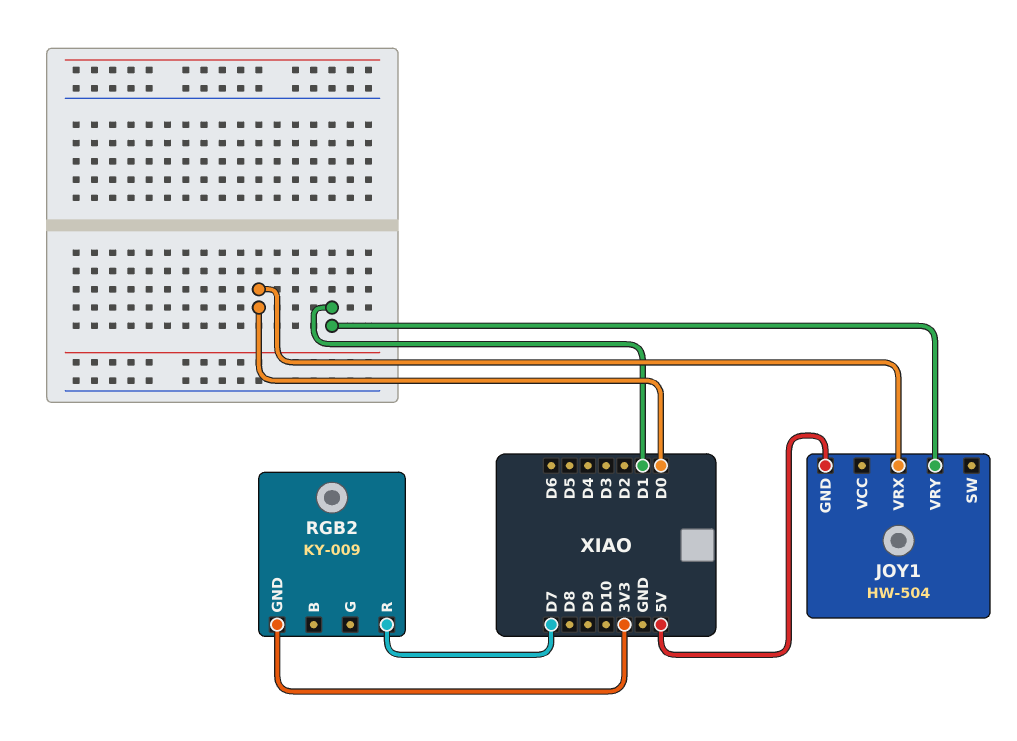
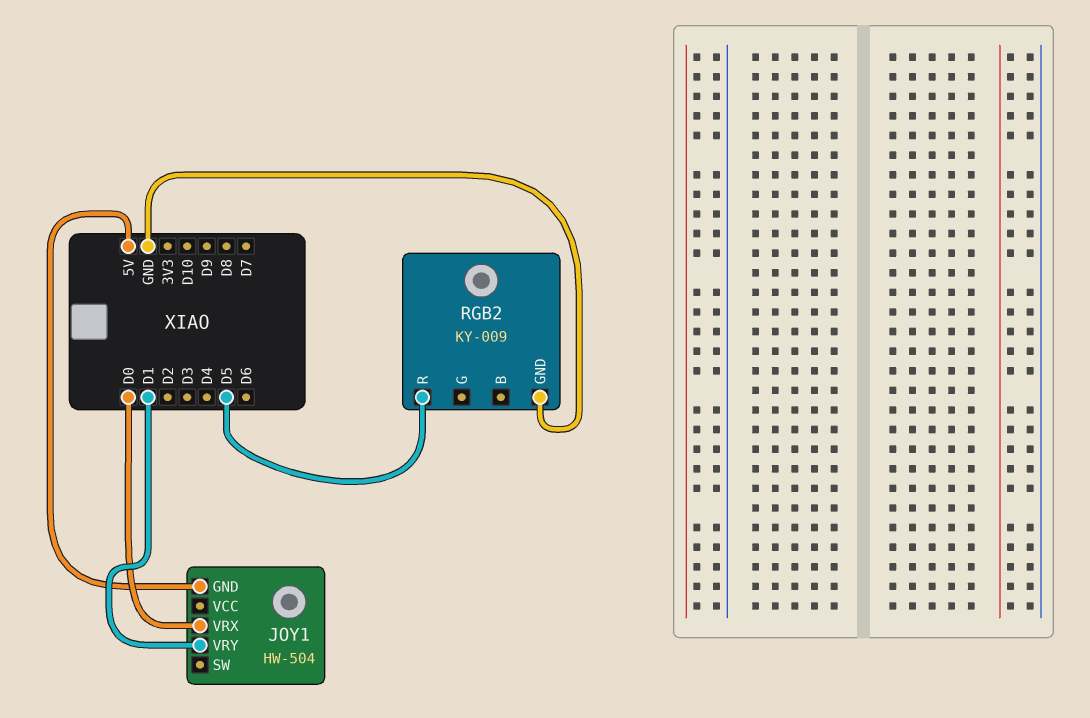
RGB2 pin GND: 3V3 -> GND
RGB2 pin R: D7 -> D5

